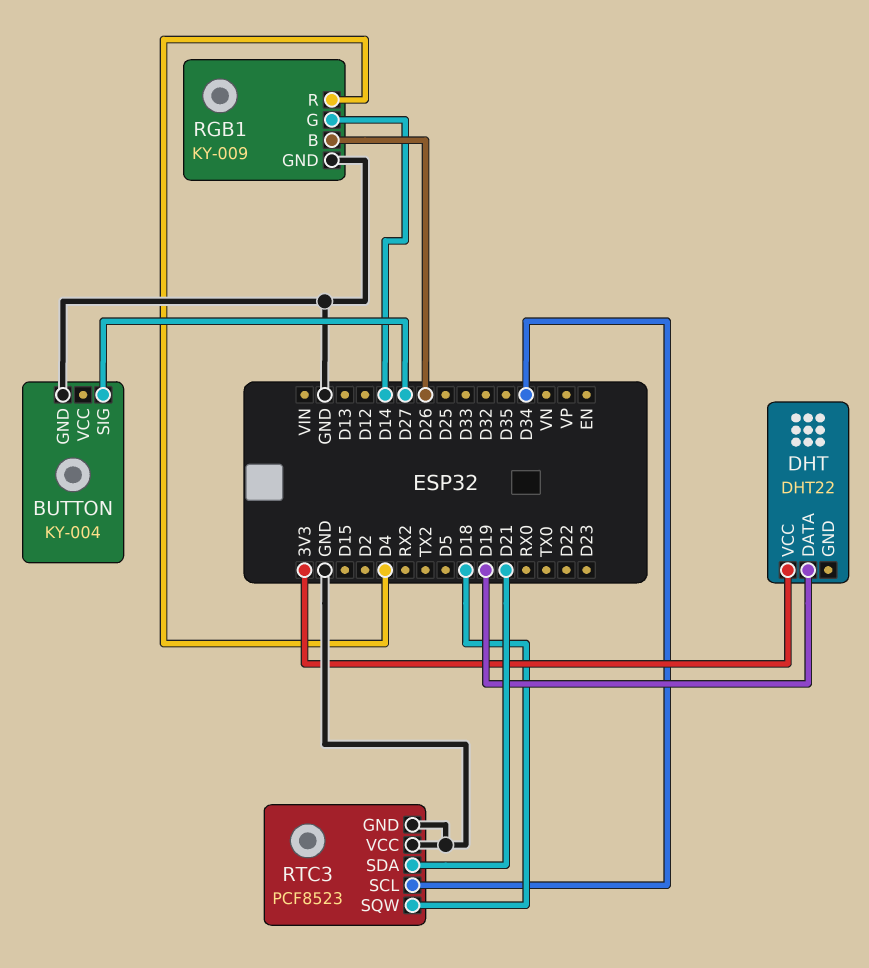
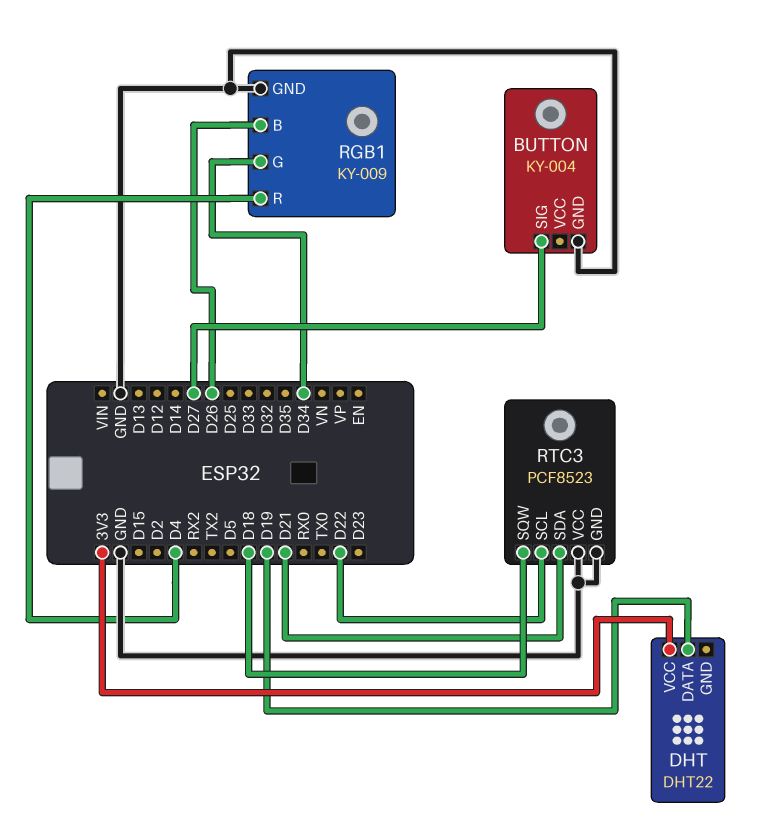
RGB1 pin G: D14 -> D34
RTC3 pin SCL: D34 -> D22

